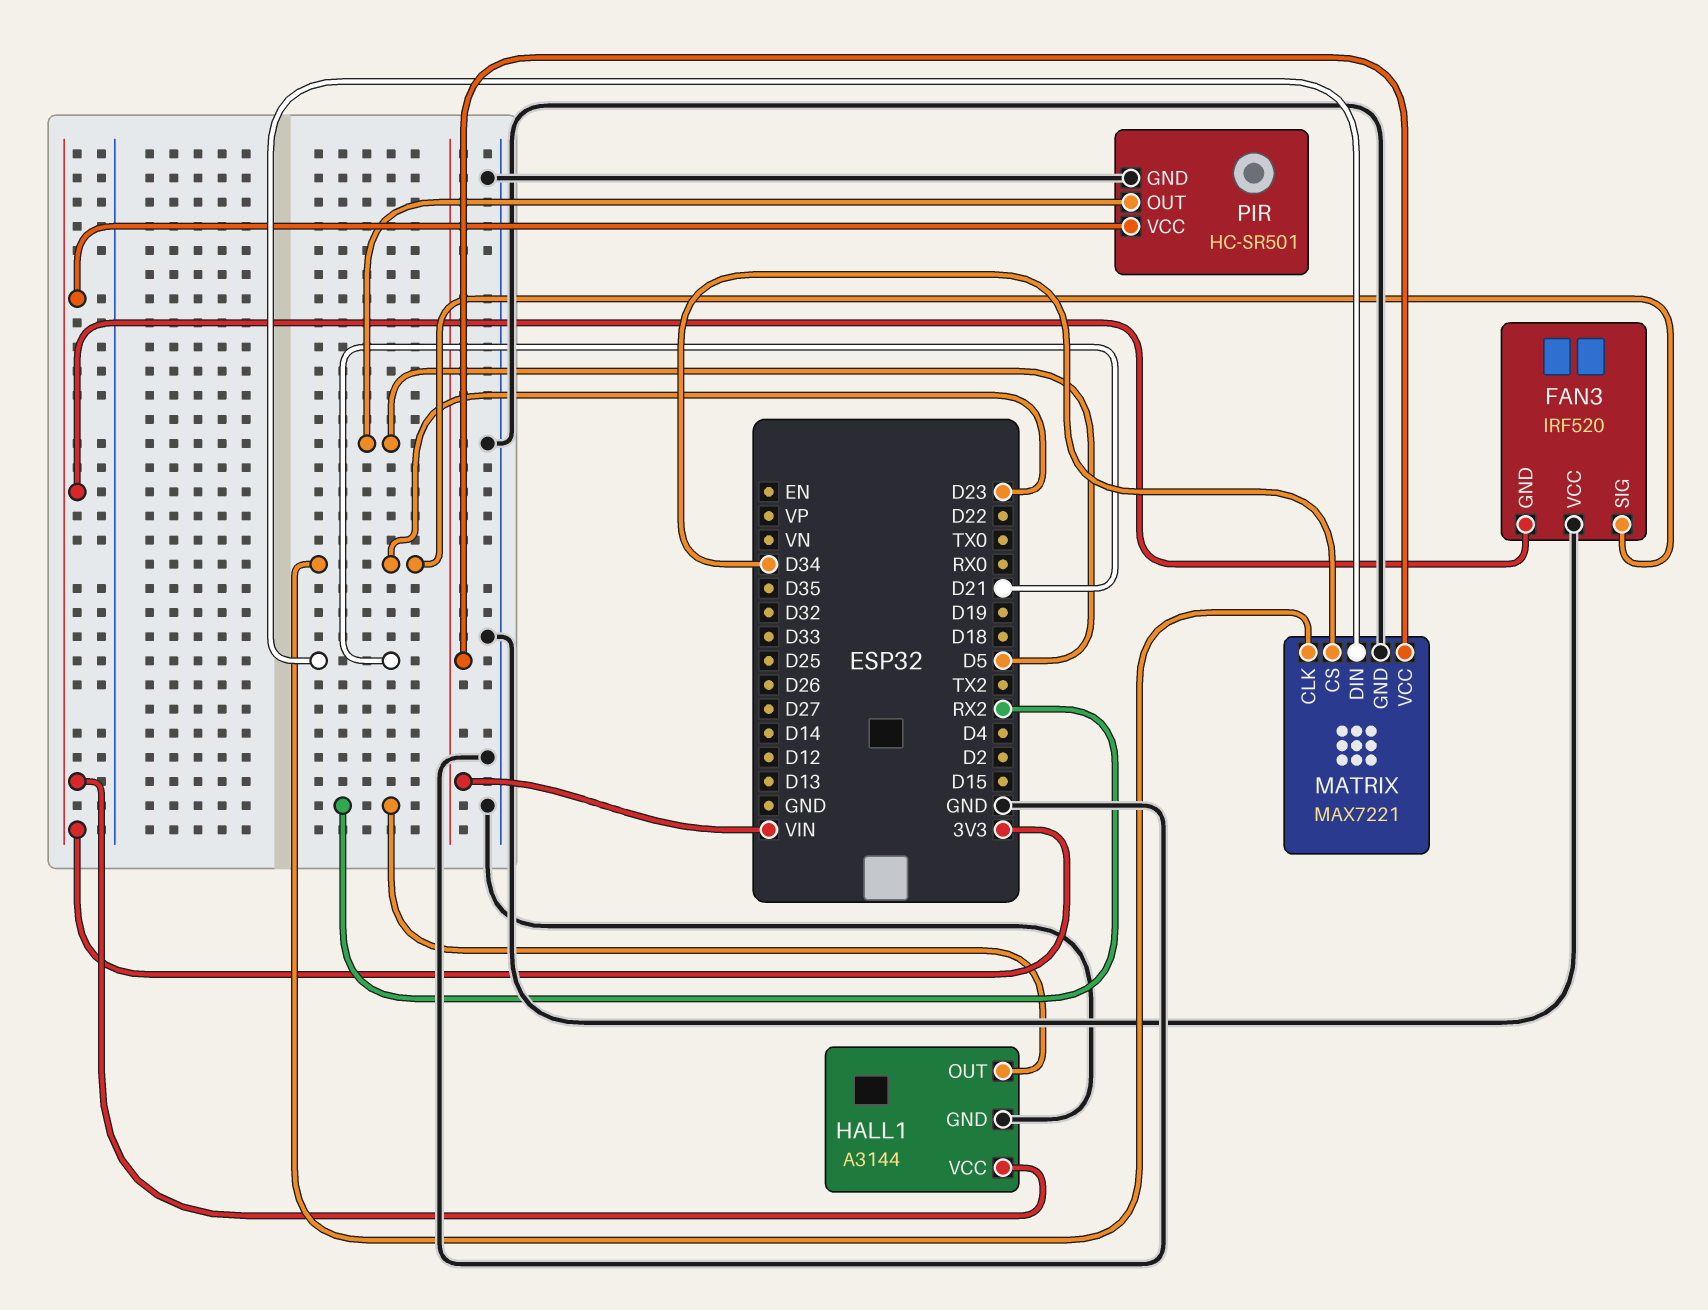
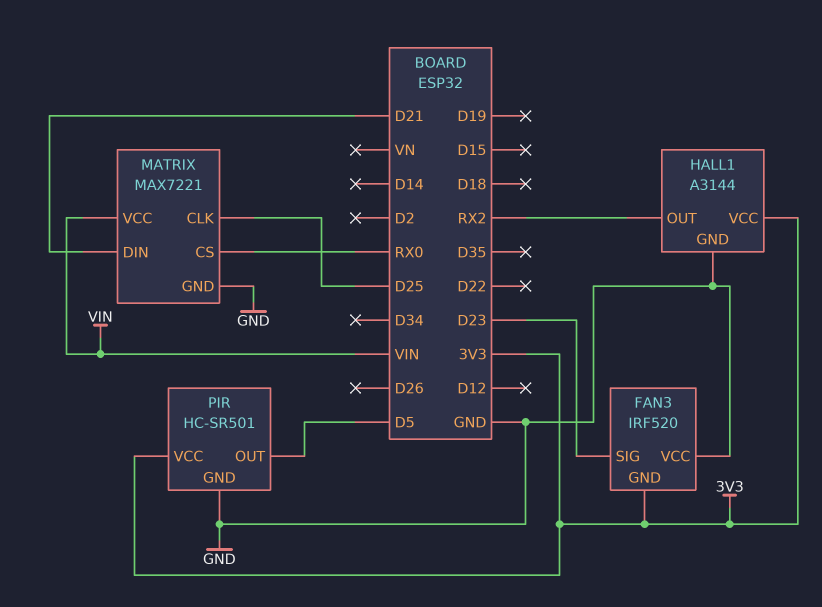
MATRIX pin CLK: D23 -> D25
MATRIX pin CS: D34 -> RX0

